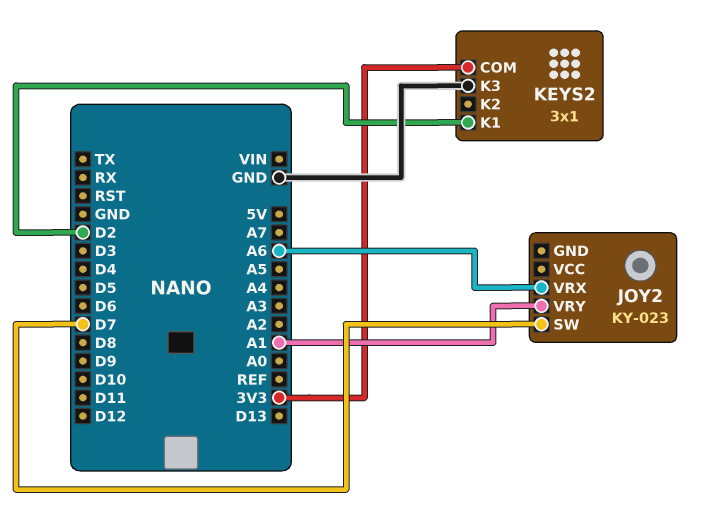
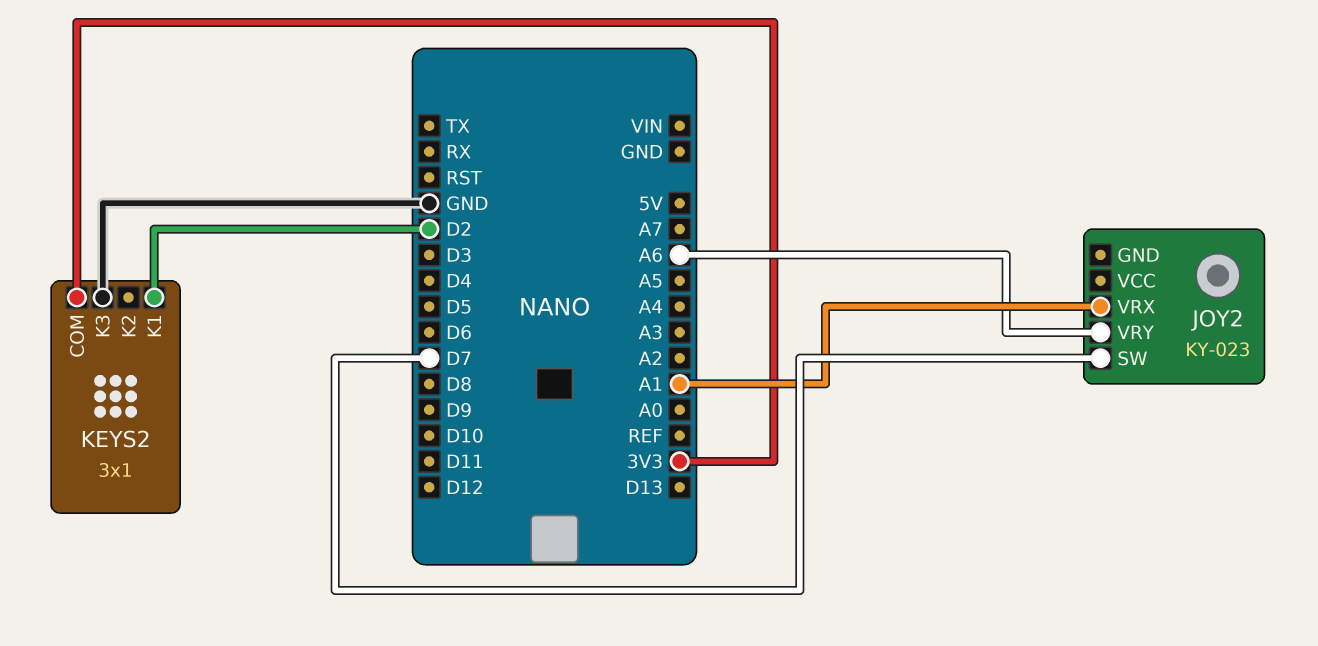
JOY2 pin VRX: A6 -> A1
JOY2 pin VRY: A1 -> A6

